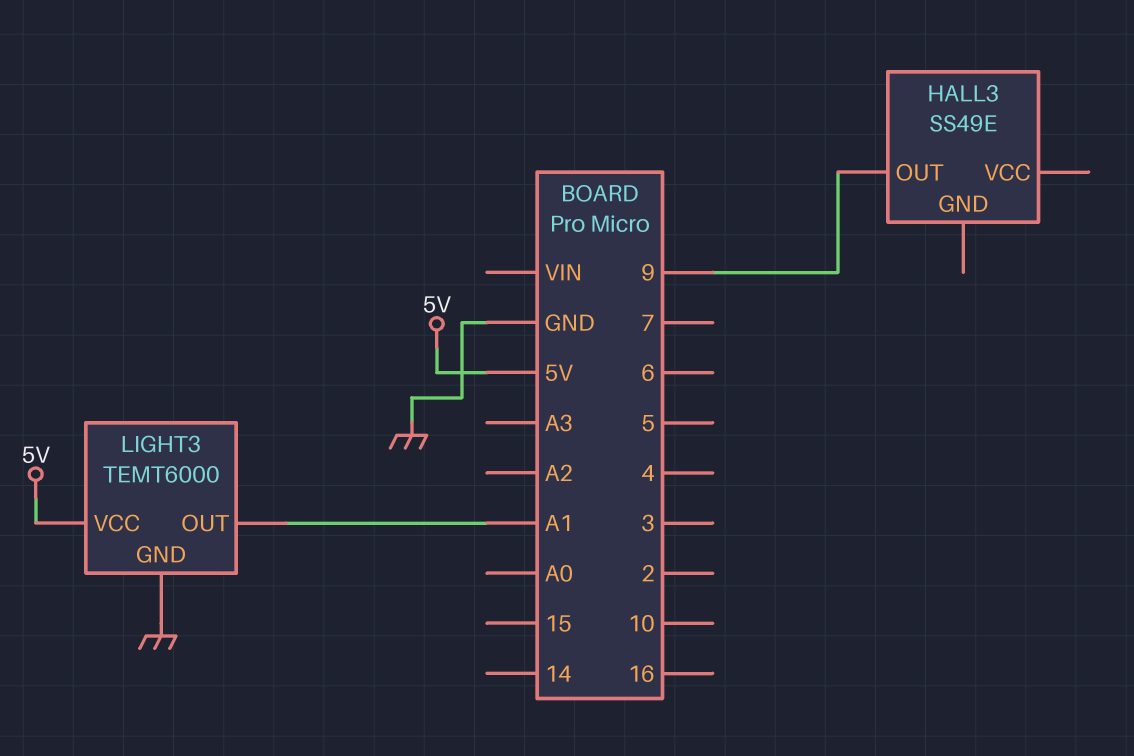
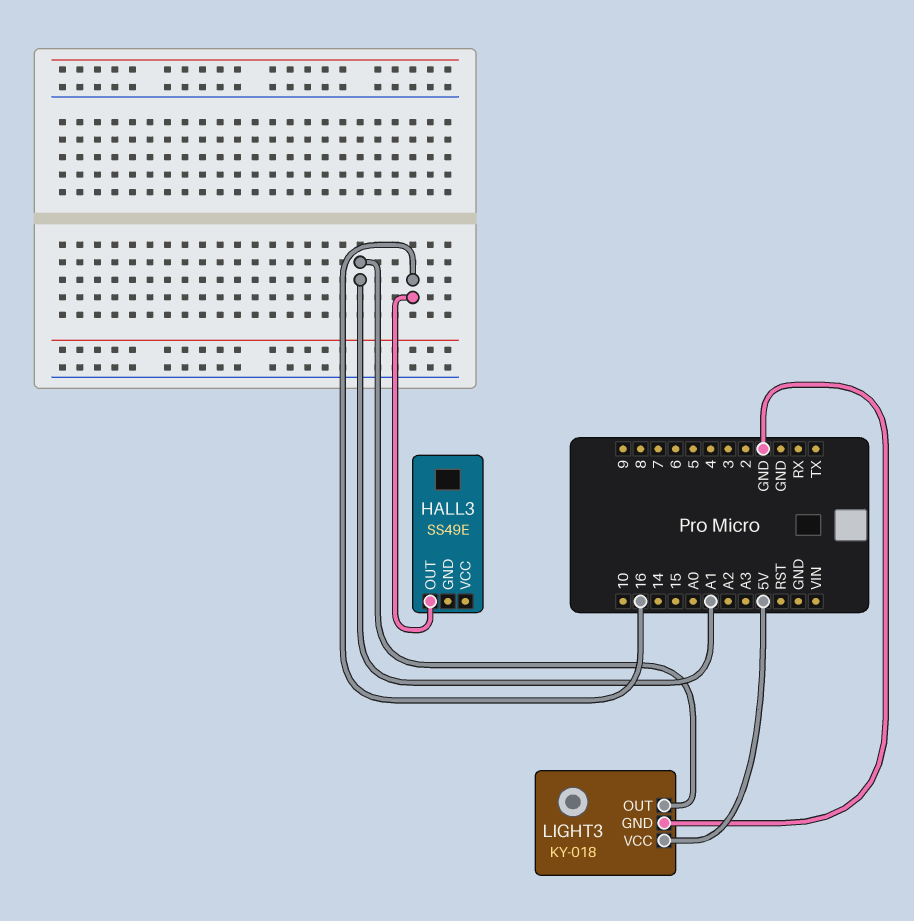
HALL3 pin OUT: 9 -> 16
LIGHT3: TEMT6000 -> KY-018

